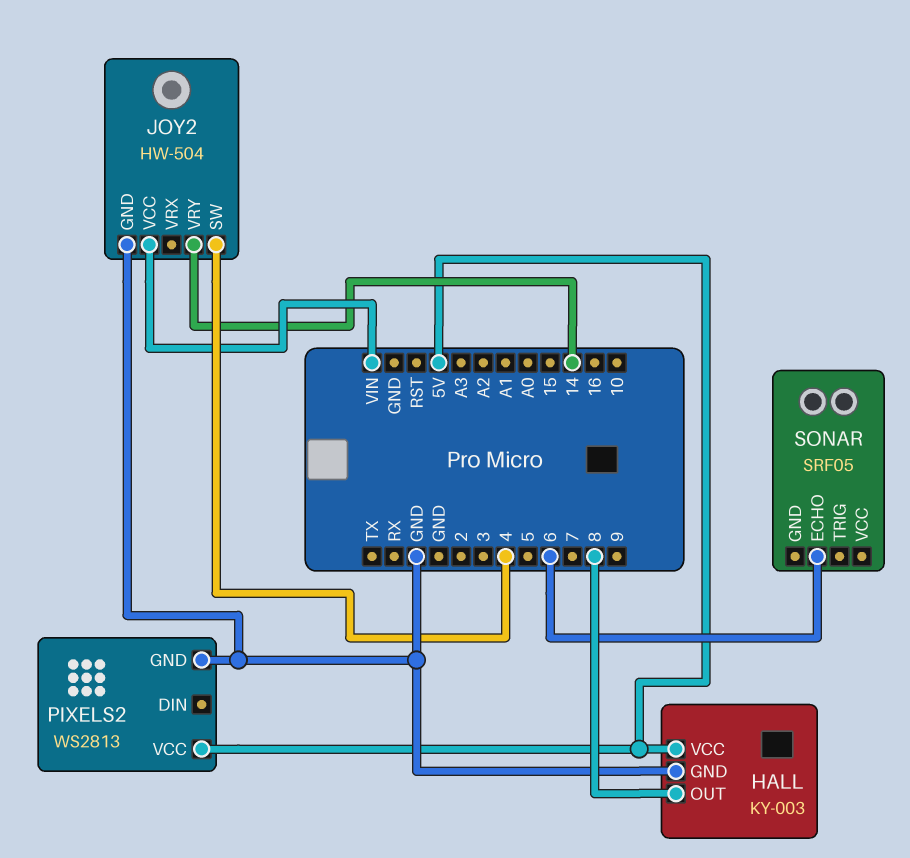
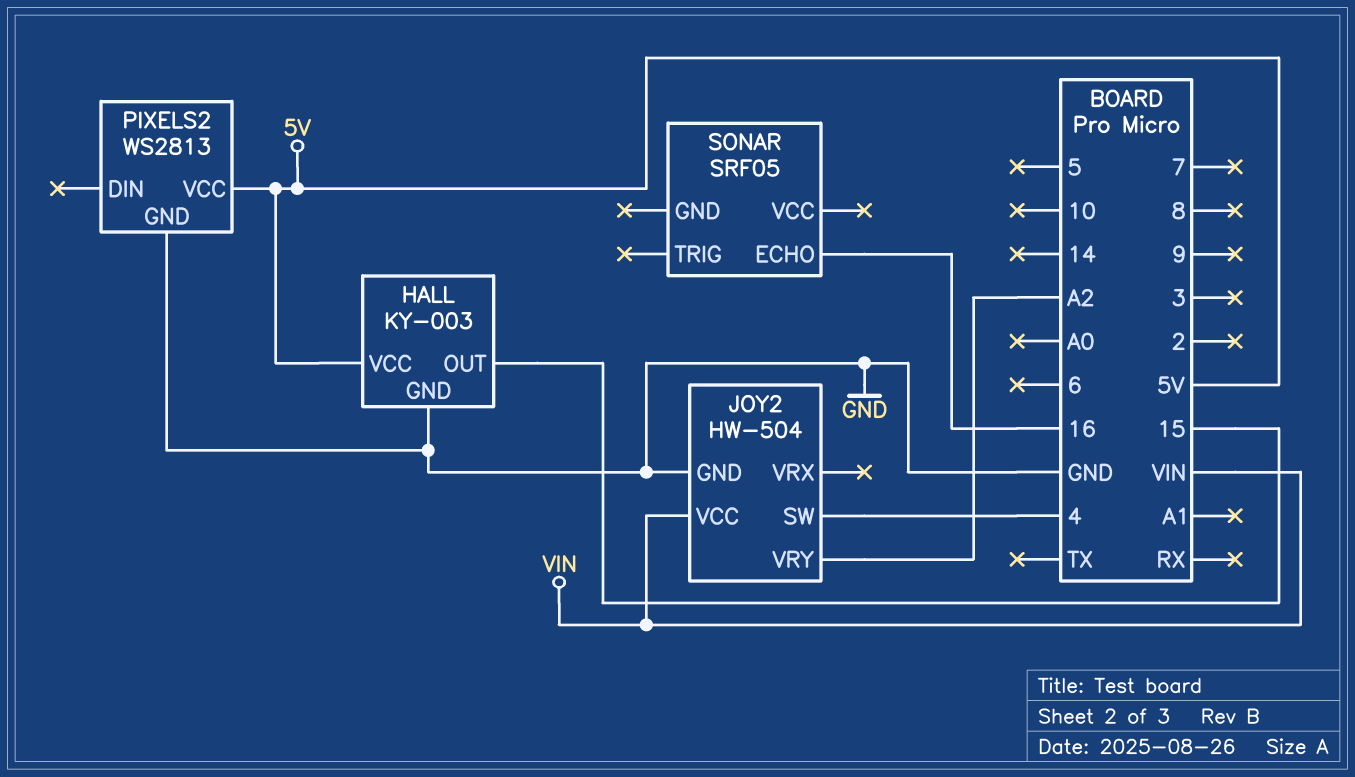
HALL pin OUT: 8 -> 15
JOY2 pin VRY: 14 -> A2
SONAR pin ECHO: 6 -> 16

